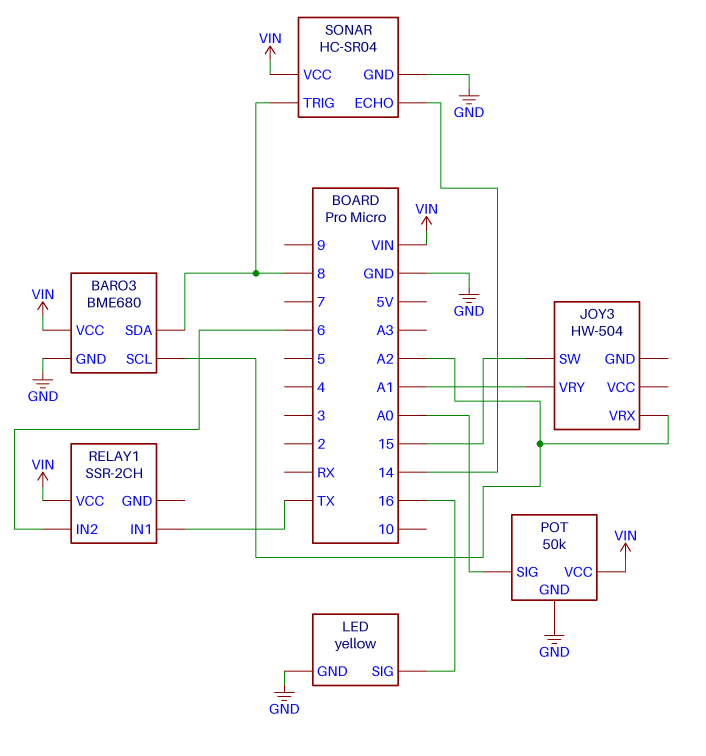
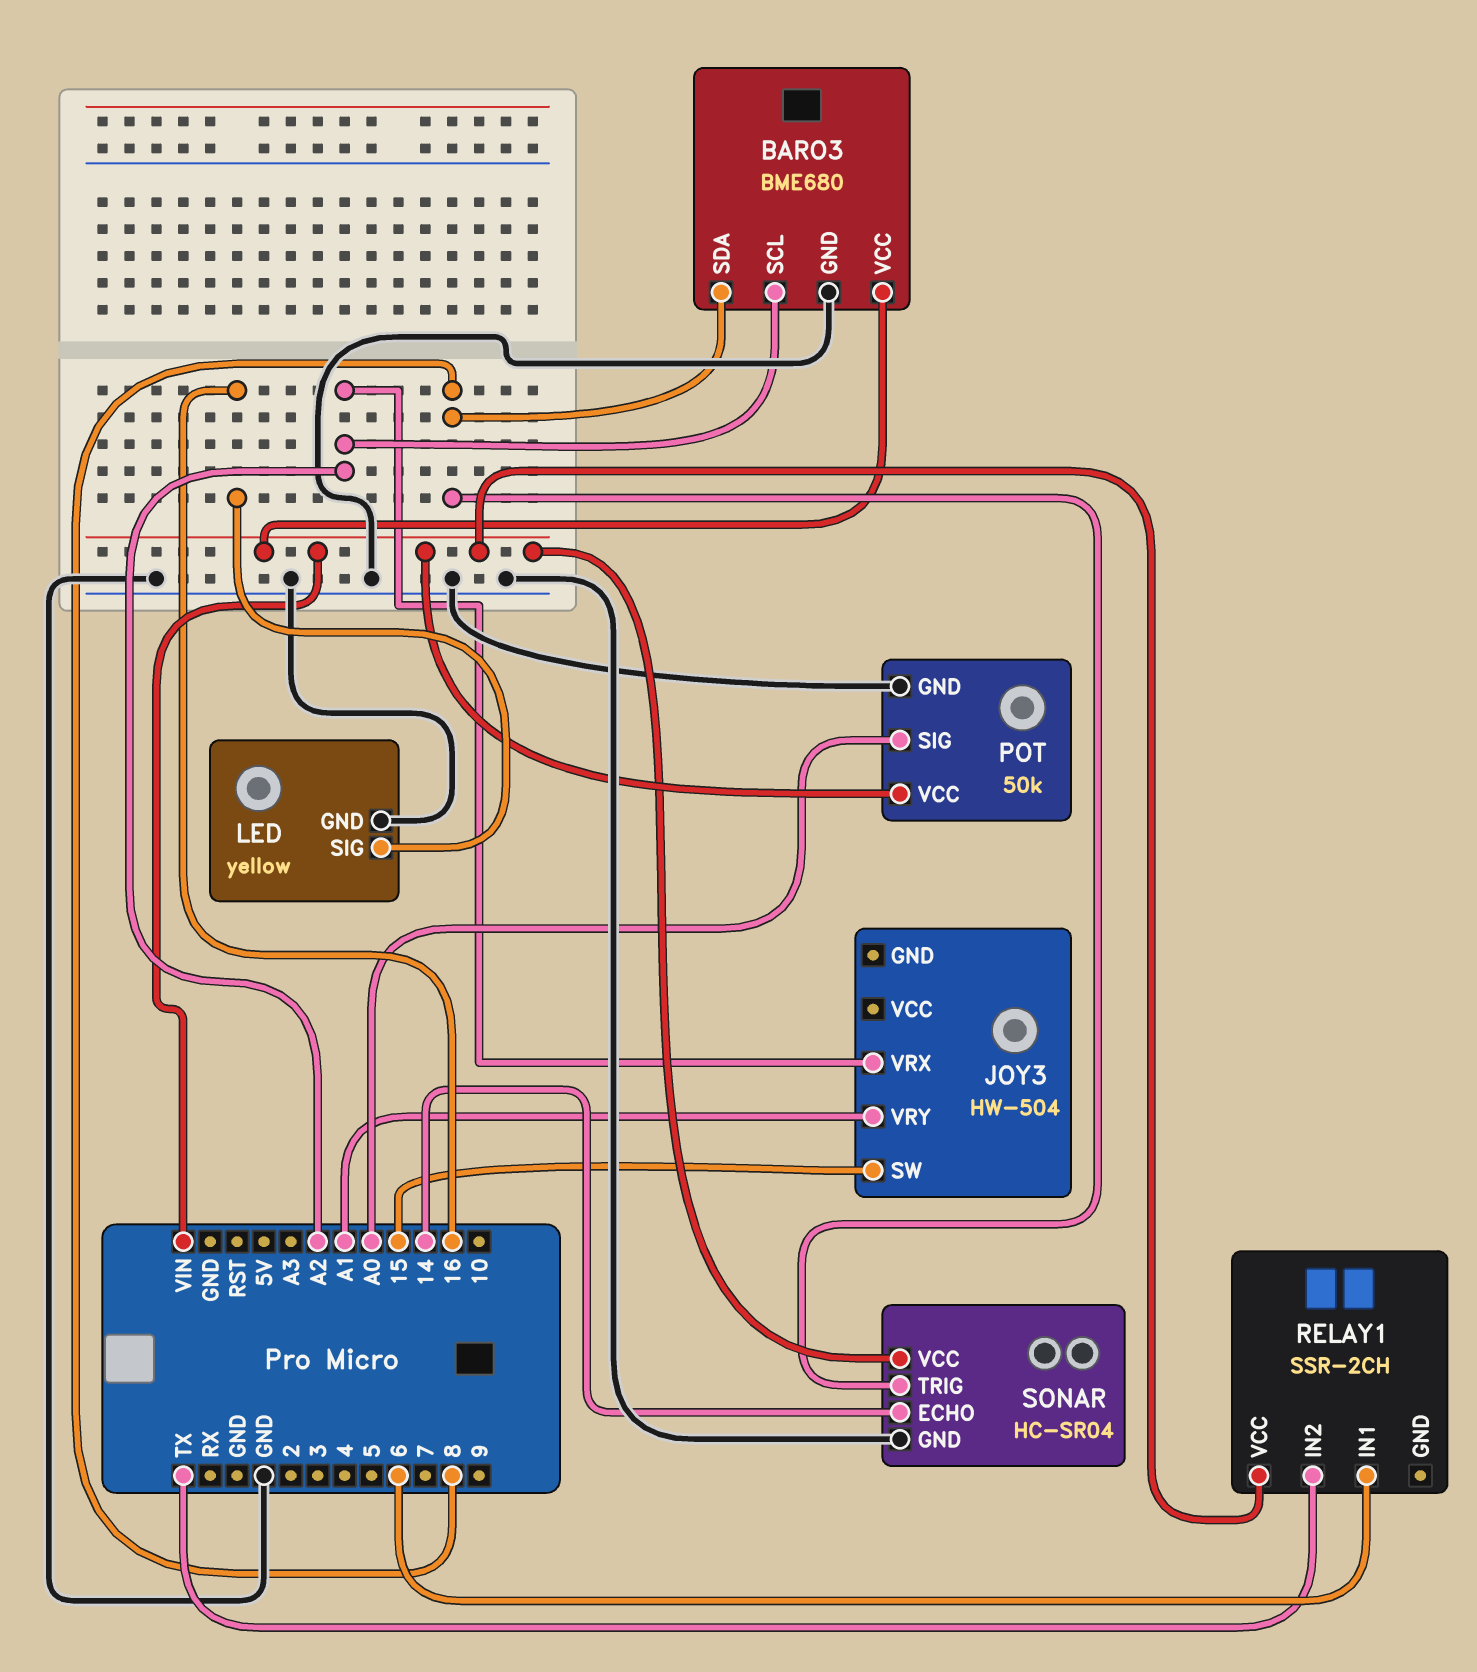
RELAY1 pin IN1: TX -> 6
RELAY1 pin IN2: 6 -> TX

